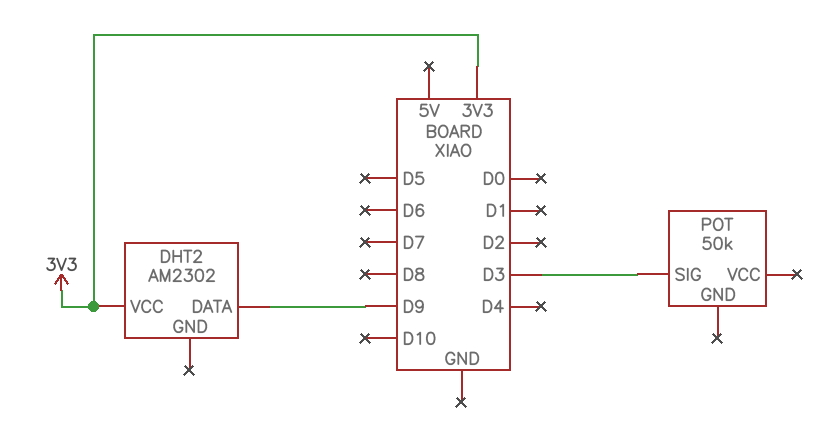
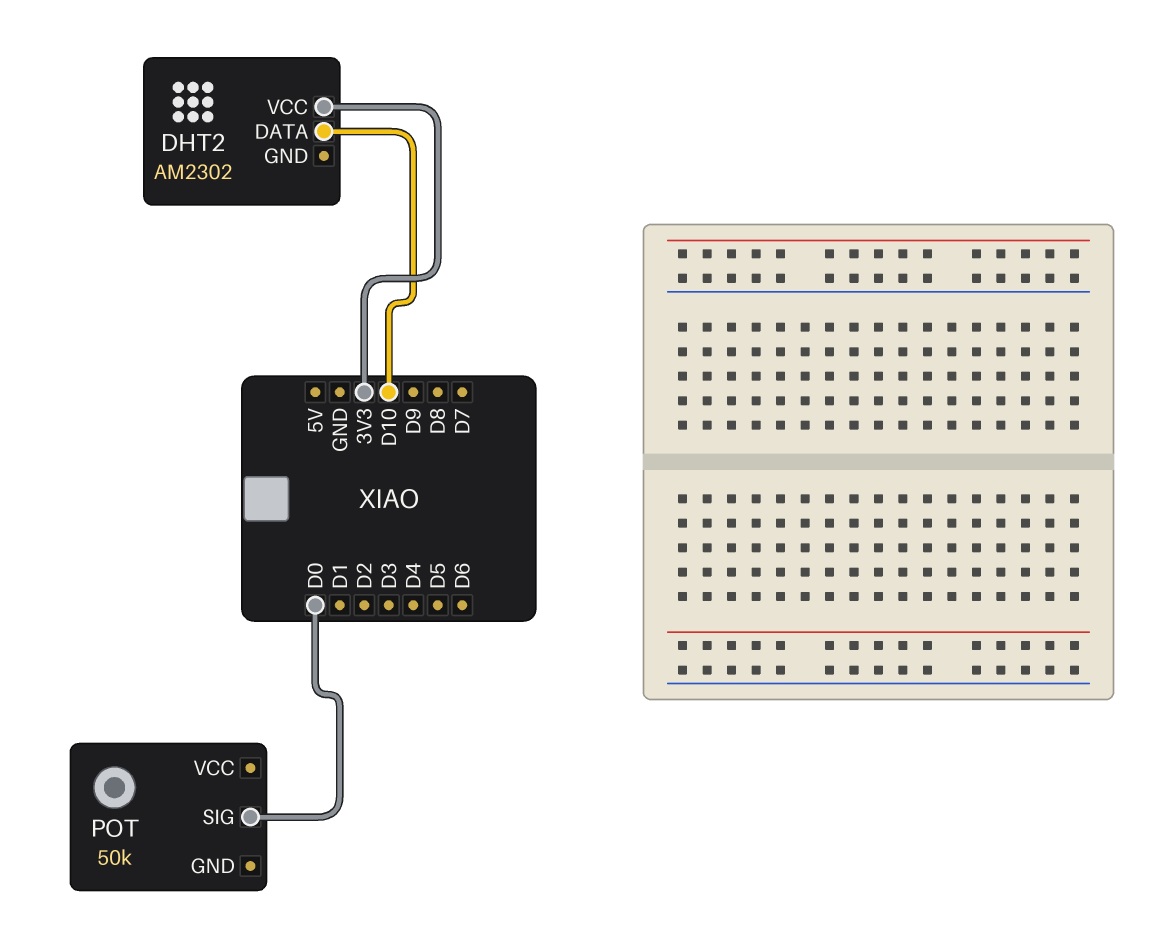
DHT2 pin DATA: D9 -> D10
POT pin SIG: D3 -> D0

